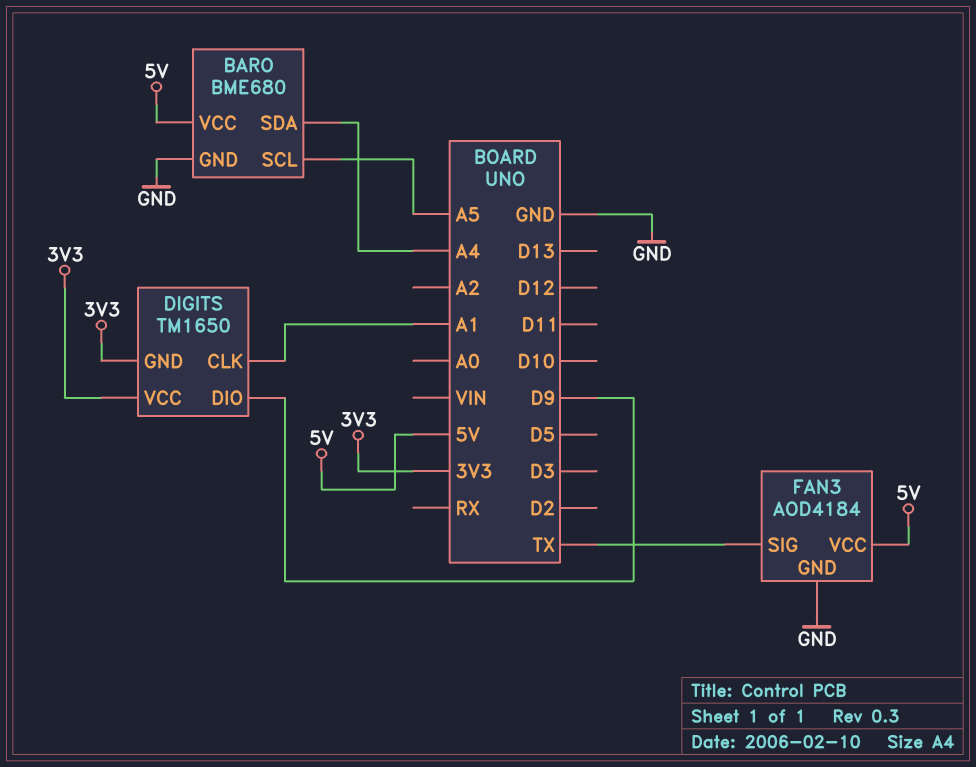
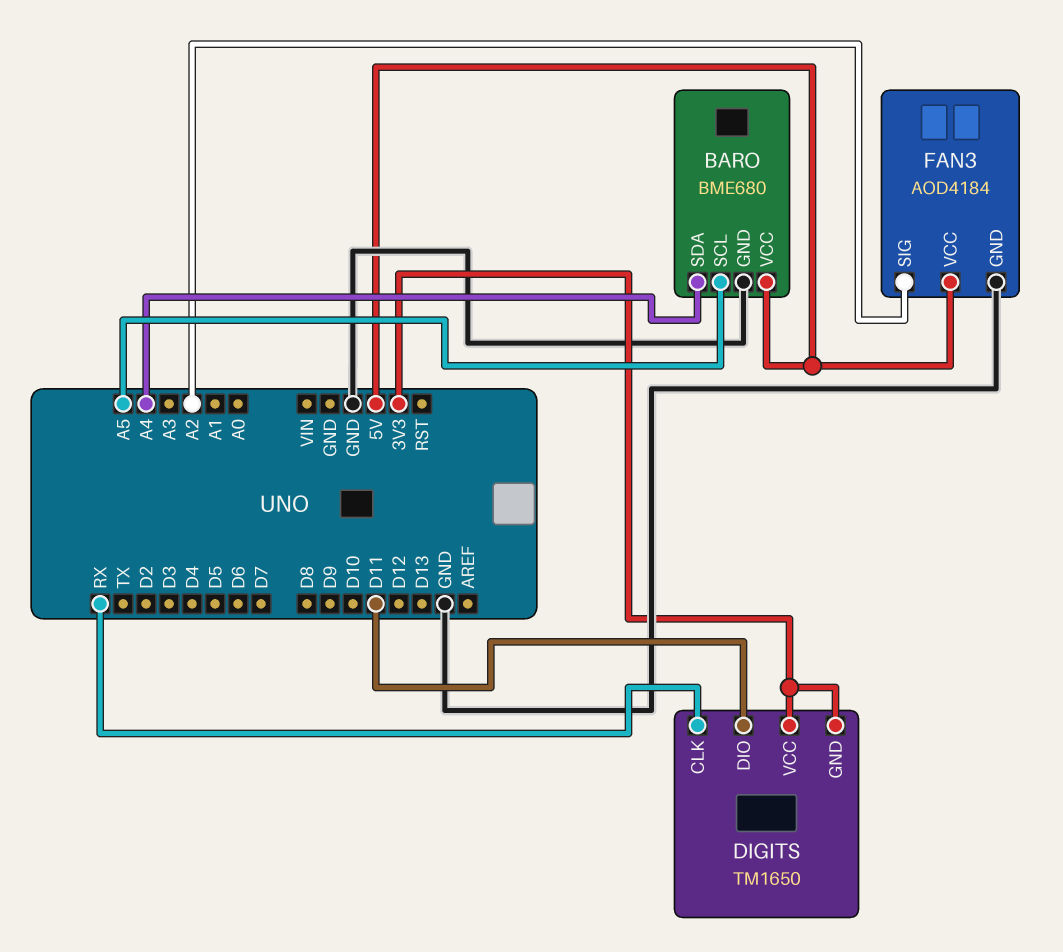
DIGITS pin CLK: A1 -> RX
DIGITS pin DIO: D9 -> D11
FAN3 pin SIG: TX -> A2

